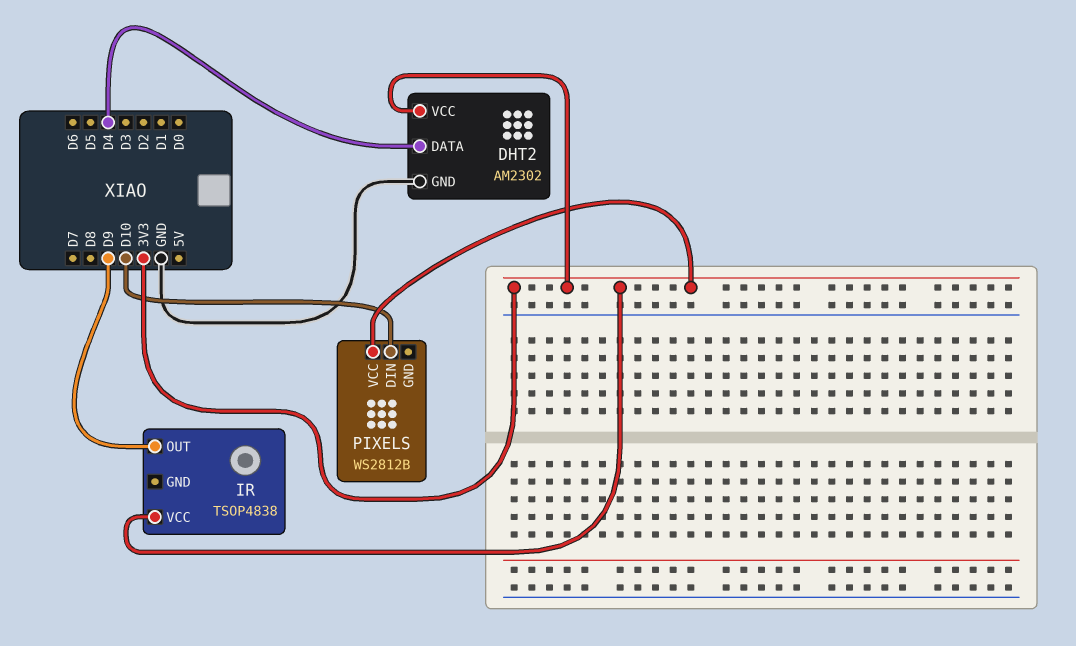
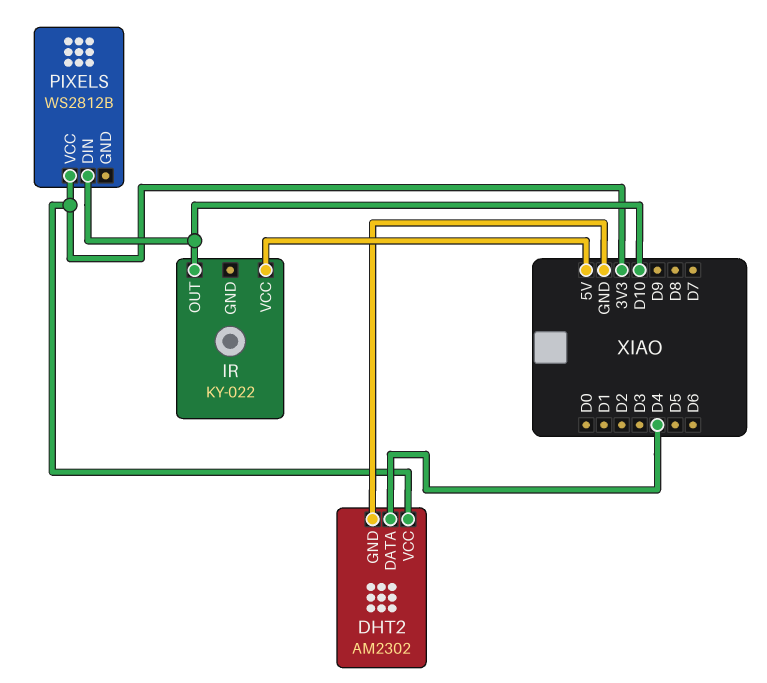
IR: TSOP4838 -> KY-022
IR pin OUT: D9 -> D10
IR pin VCC: 3V3 -> 5V

